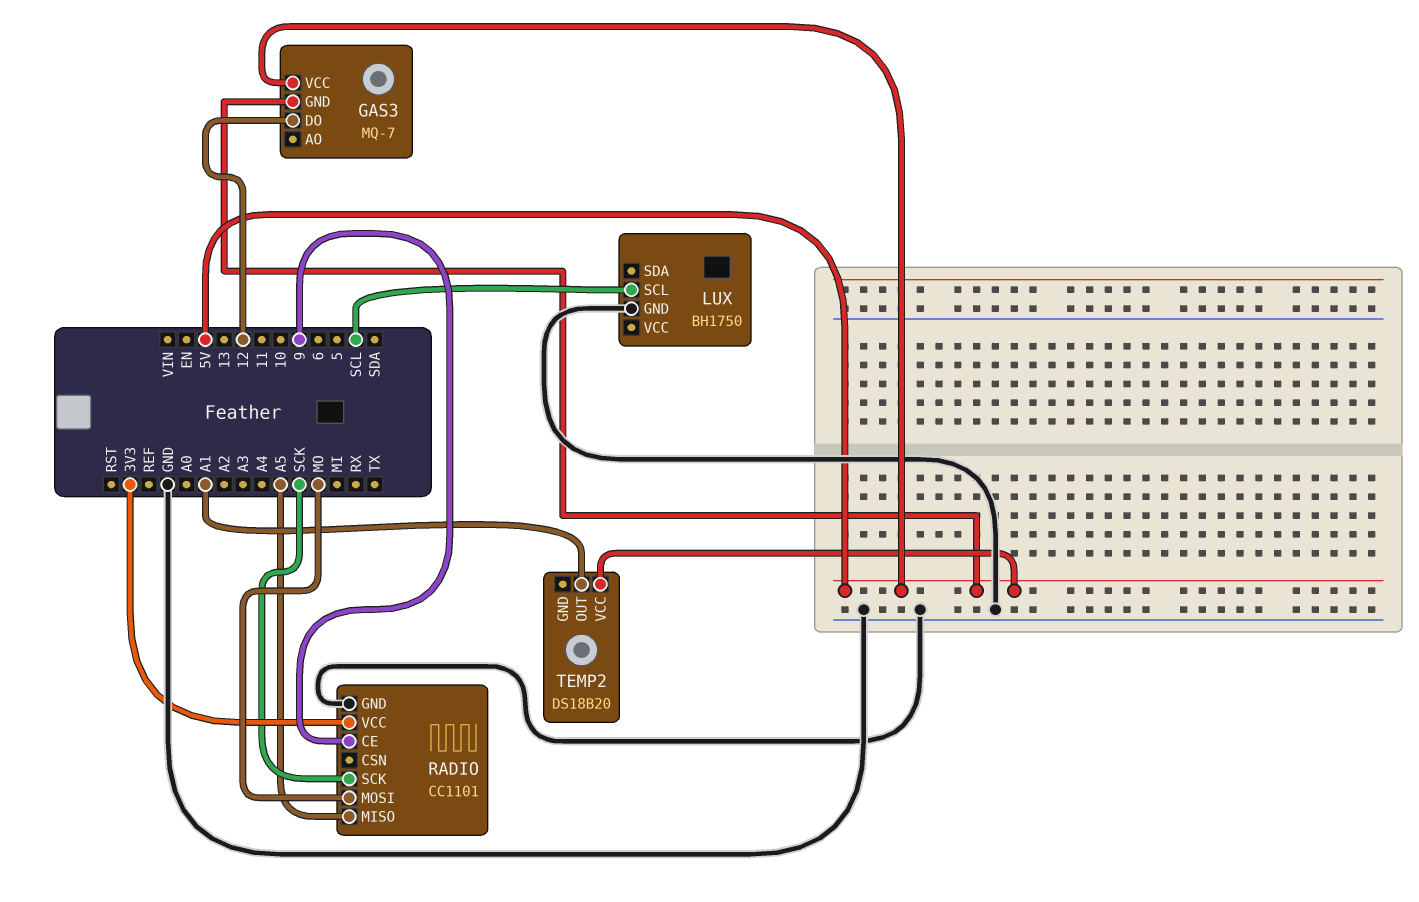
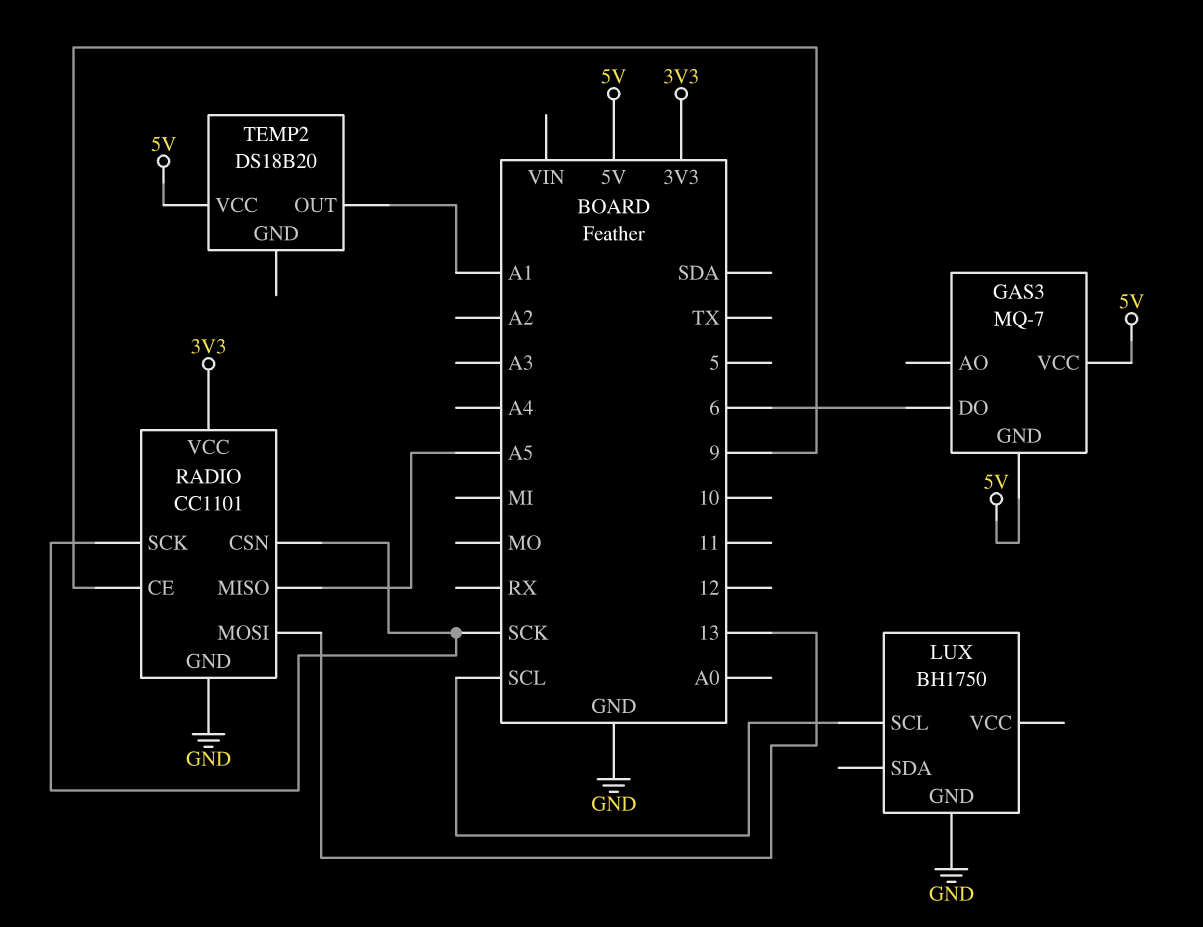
GAS3 pin DO: 12 -> 6
RADIO pin CSN: none -> SCK
RADIO pin MOSI: MO -> 13

